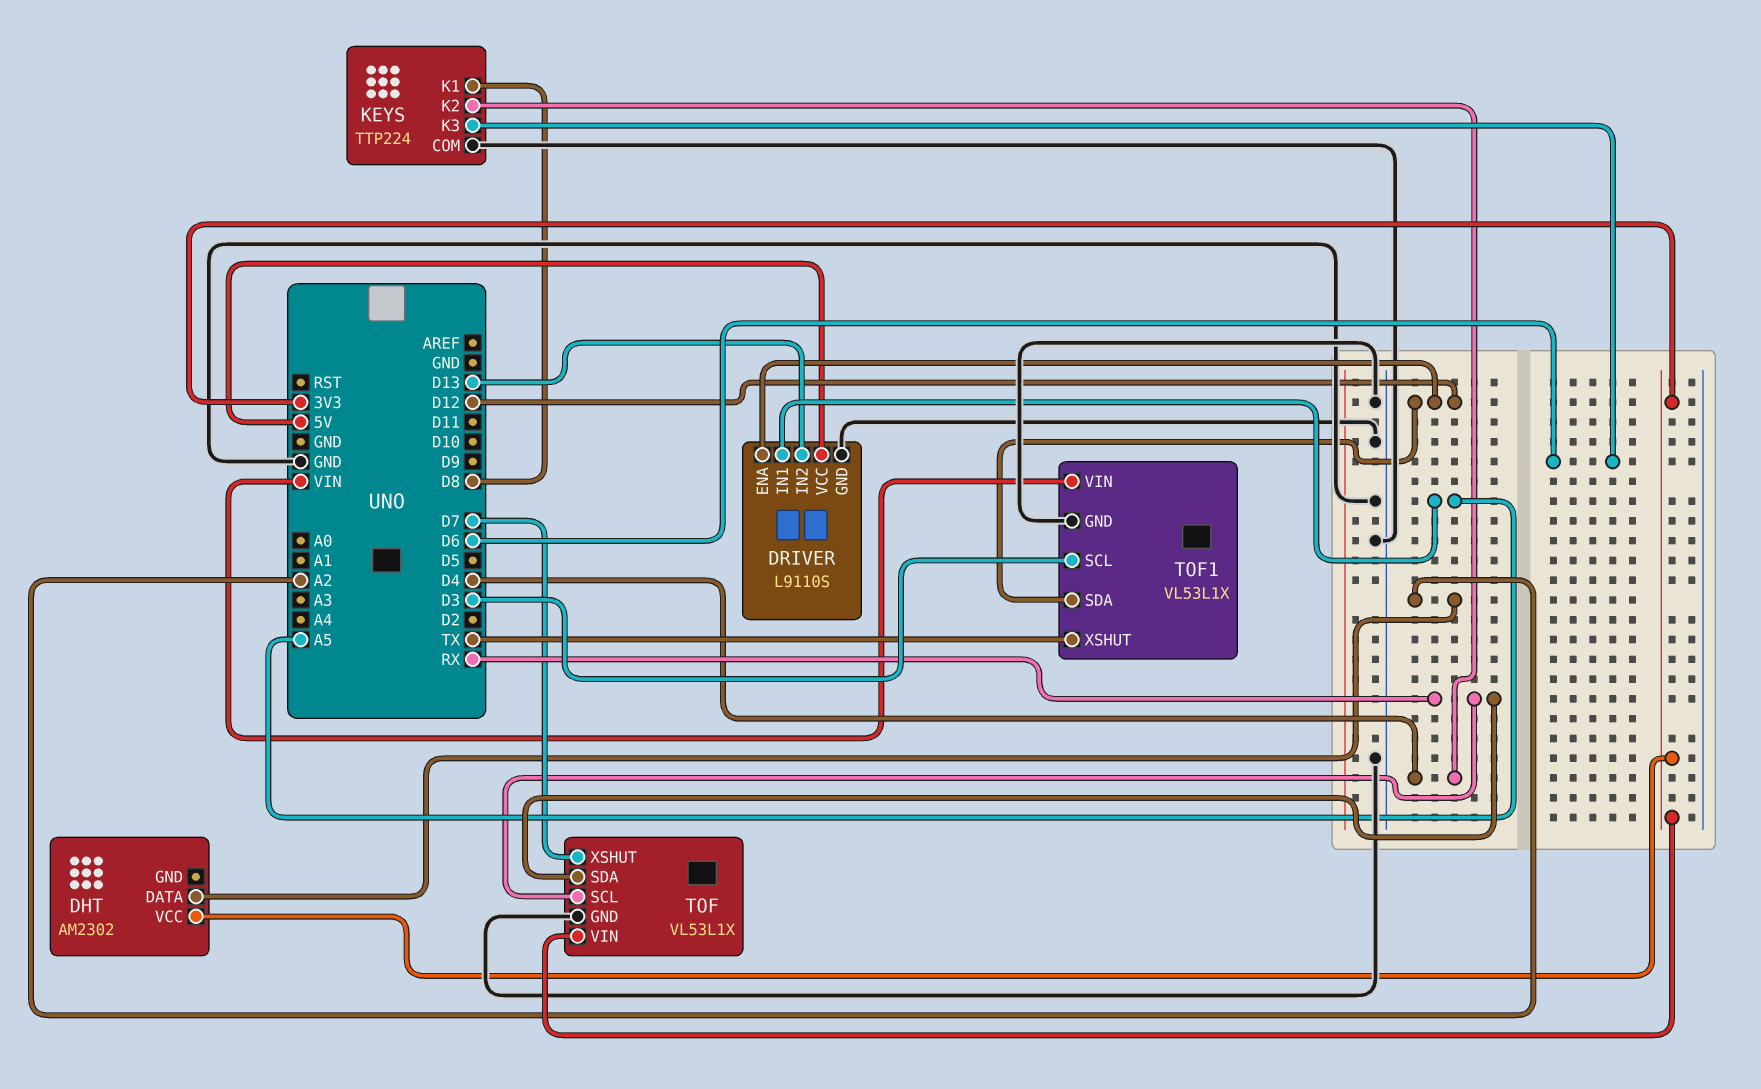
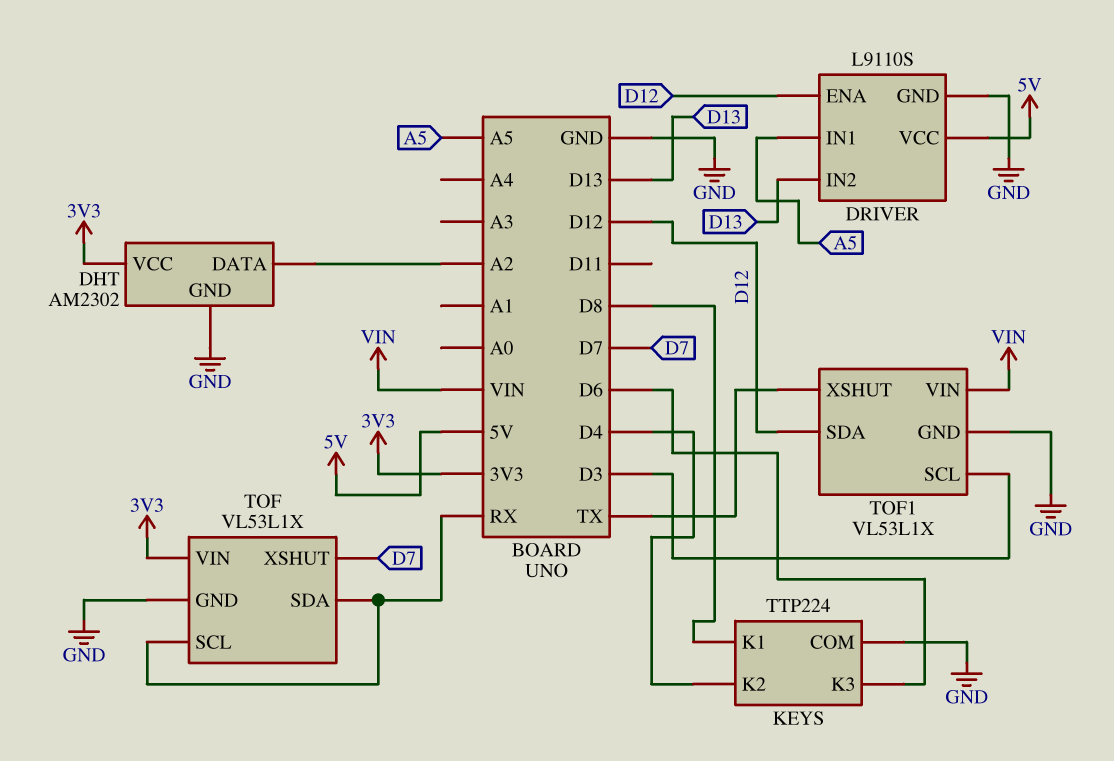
DHT pin GND: none -> GND

